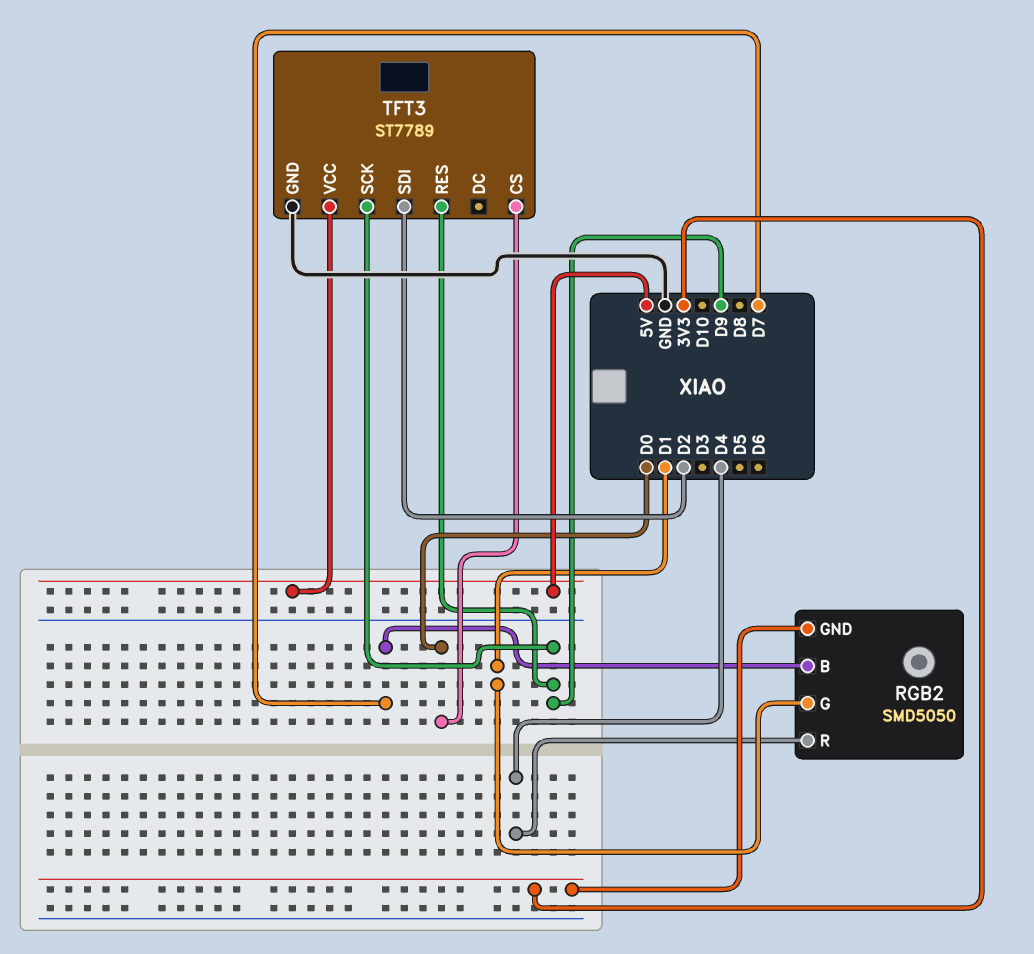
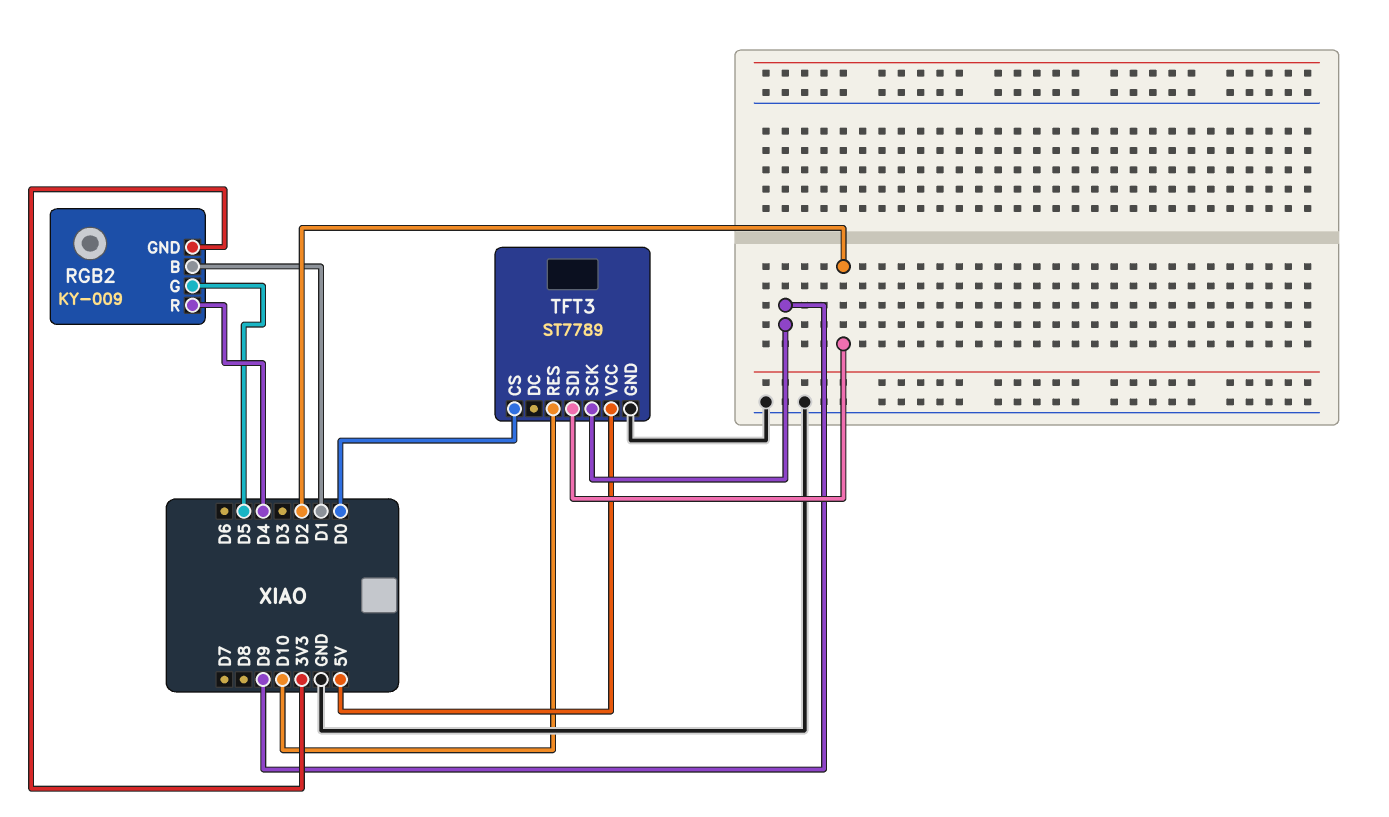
RGB2: SMD5050 -> KY-009
RGB2 pin B: D7 -> D1
RGB2 pin G: D1 -> D5
TFT3 pin RES: D9 -> D10

